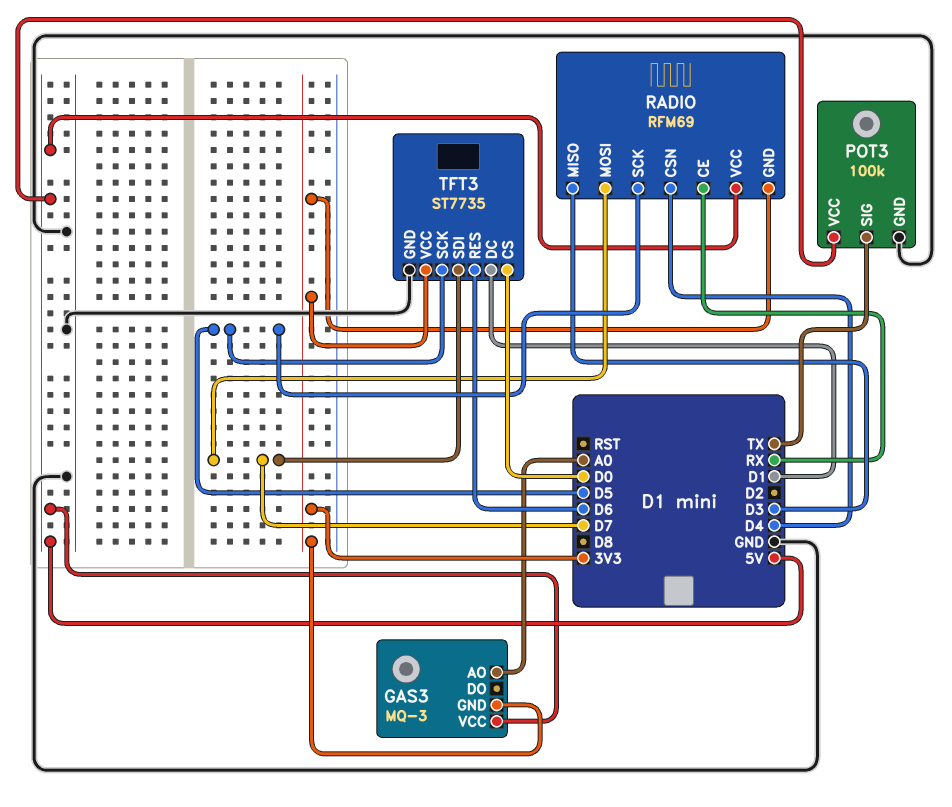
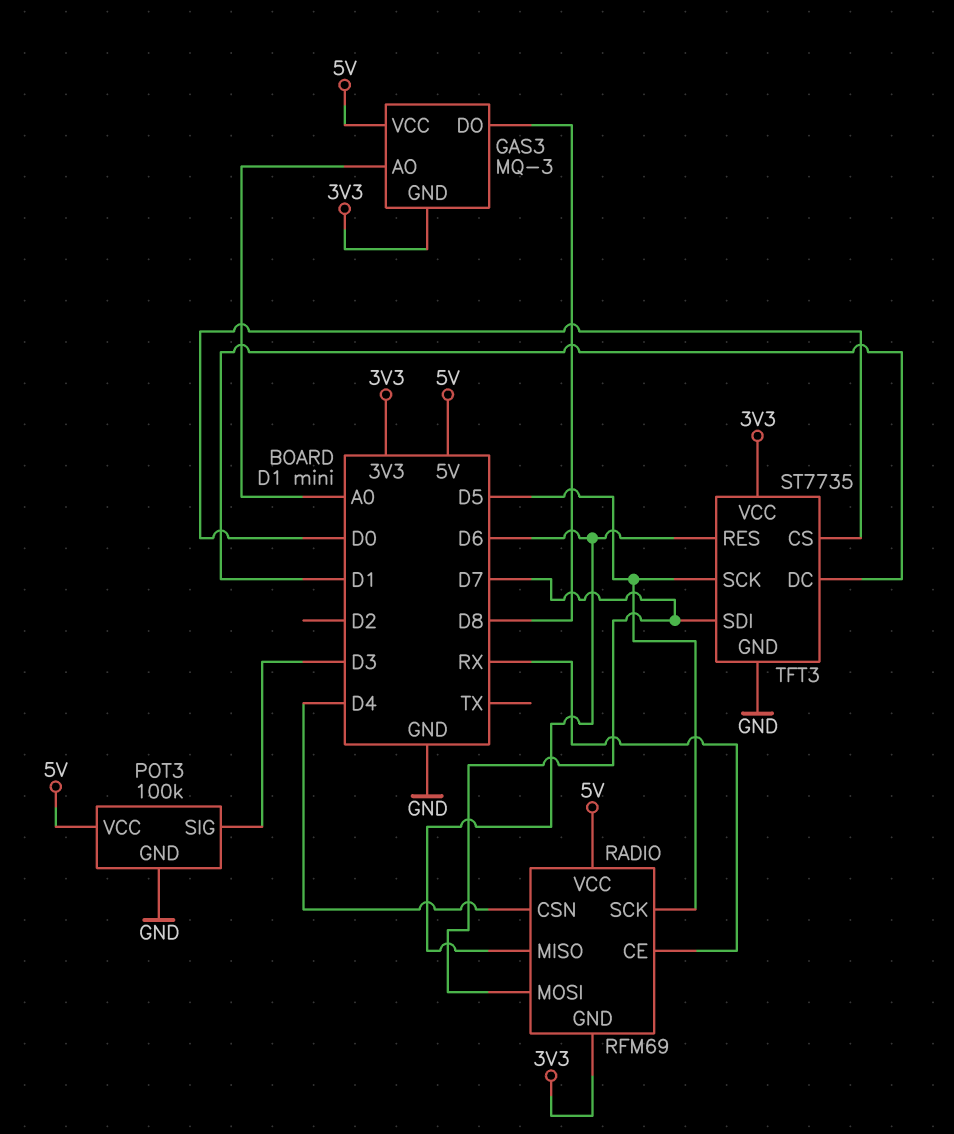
GAS3 pin DO: none -> D8
POT3 pin SIG: TX -> D3
RADIO pin MISO: D3 -> D6

